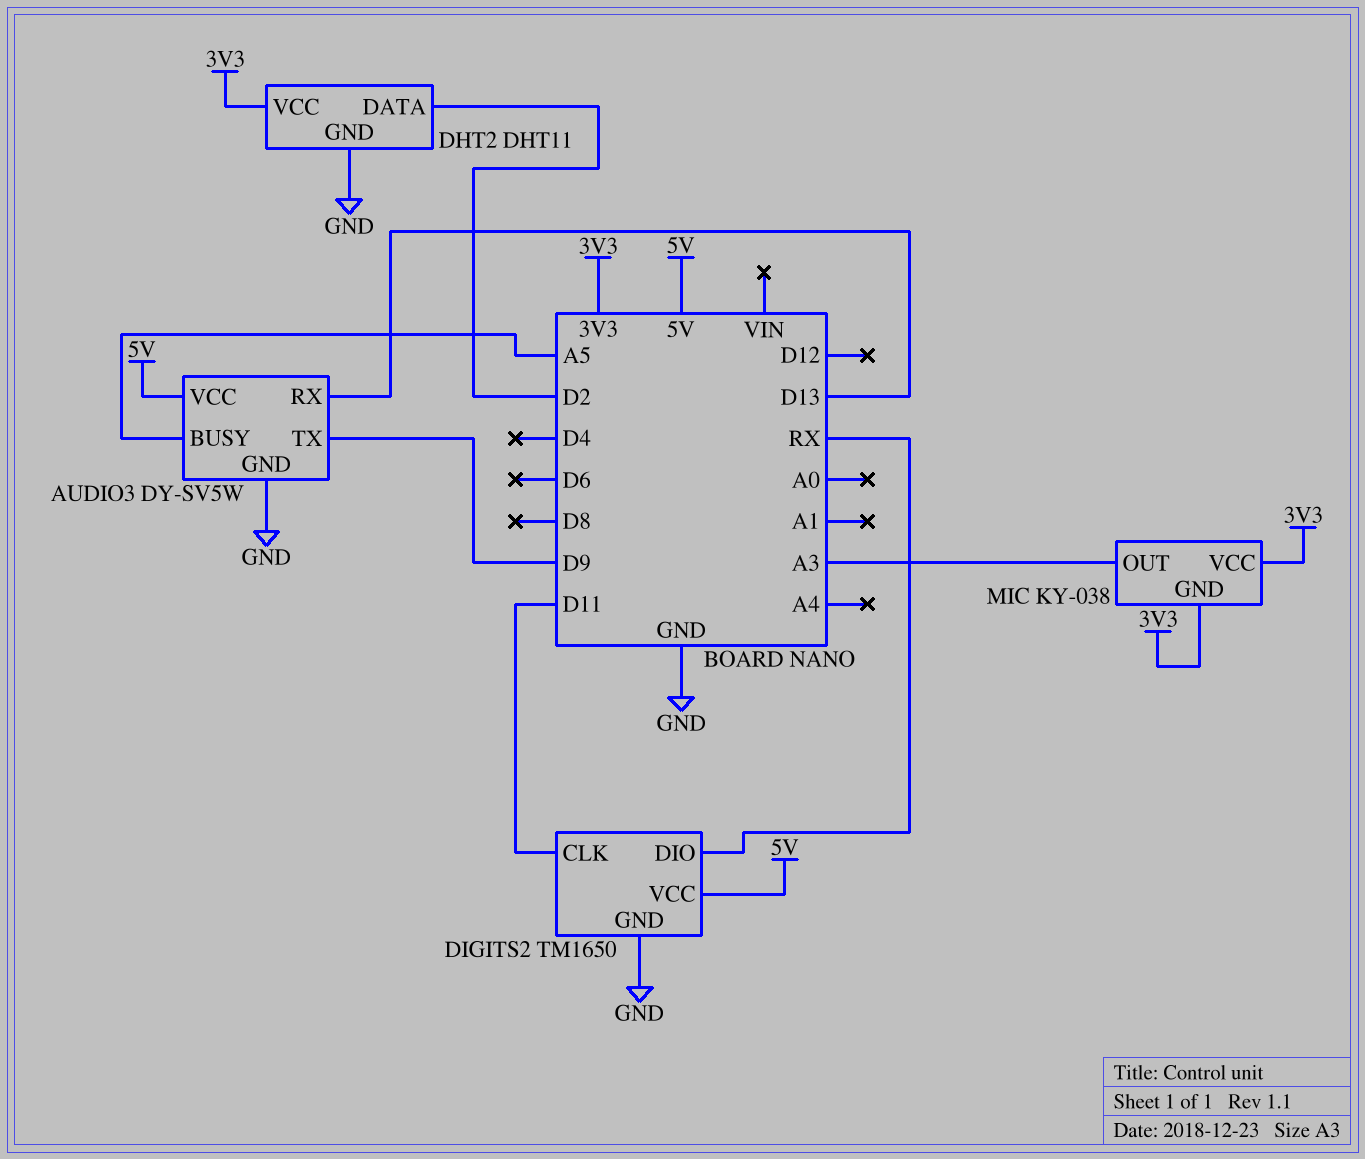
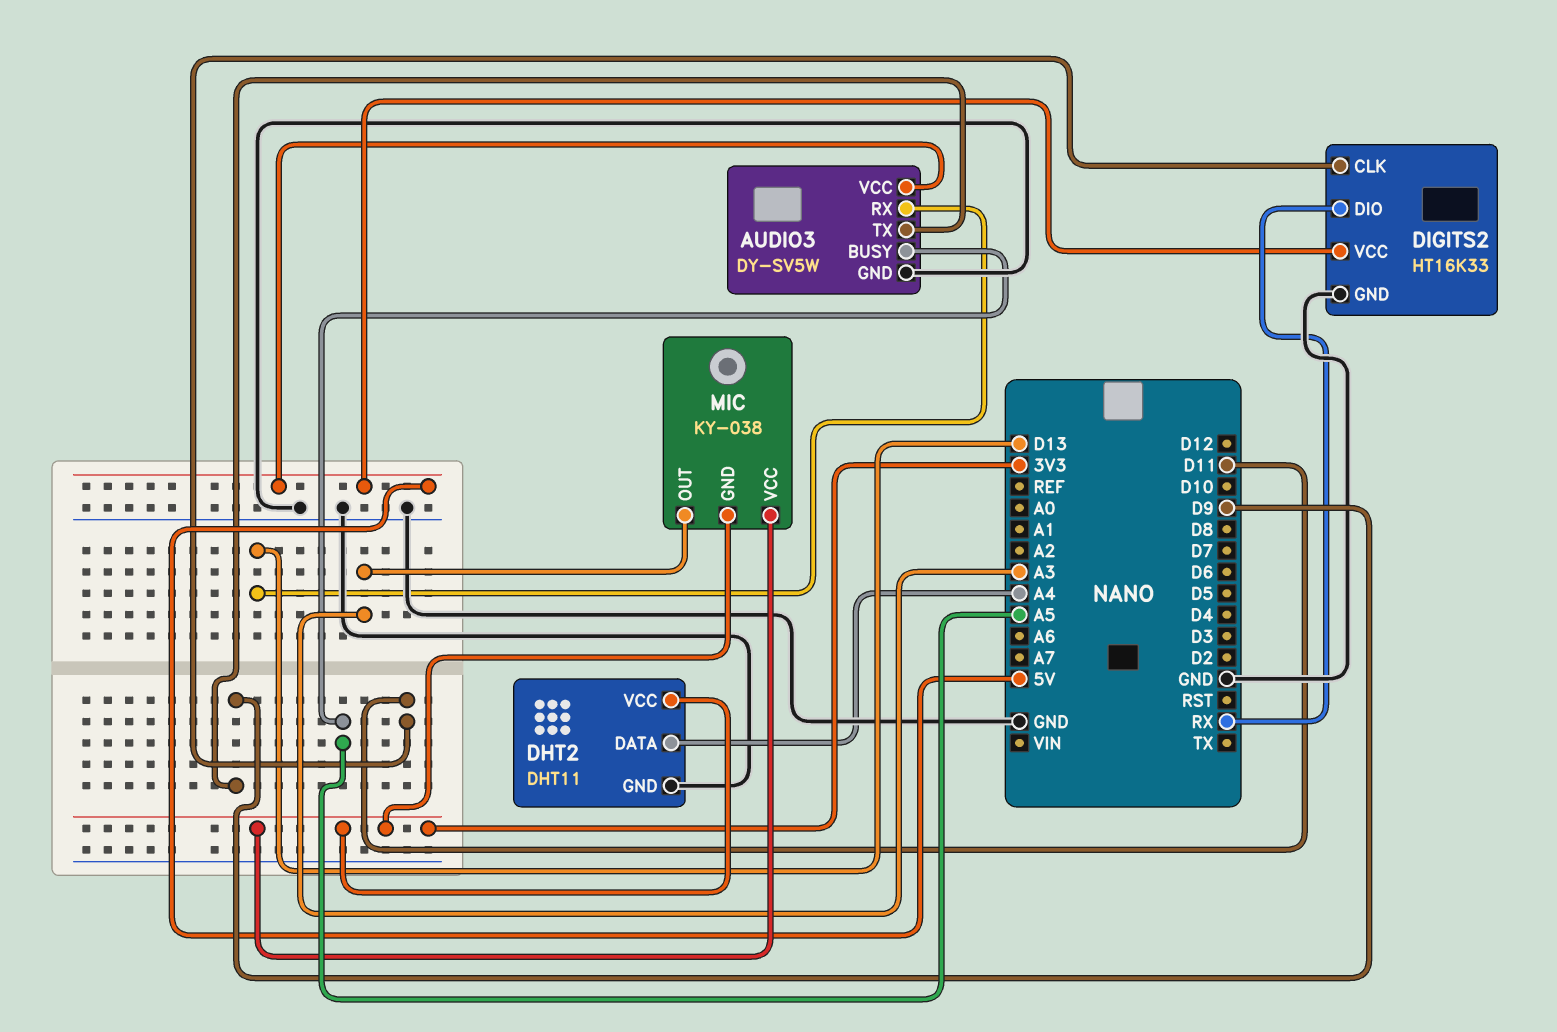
DHT2 pin DATA: D2 -> A4
DIGITS2: TM1650 -> HT16K33

